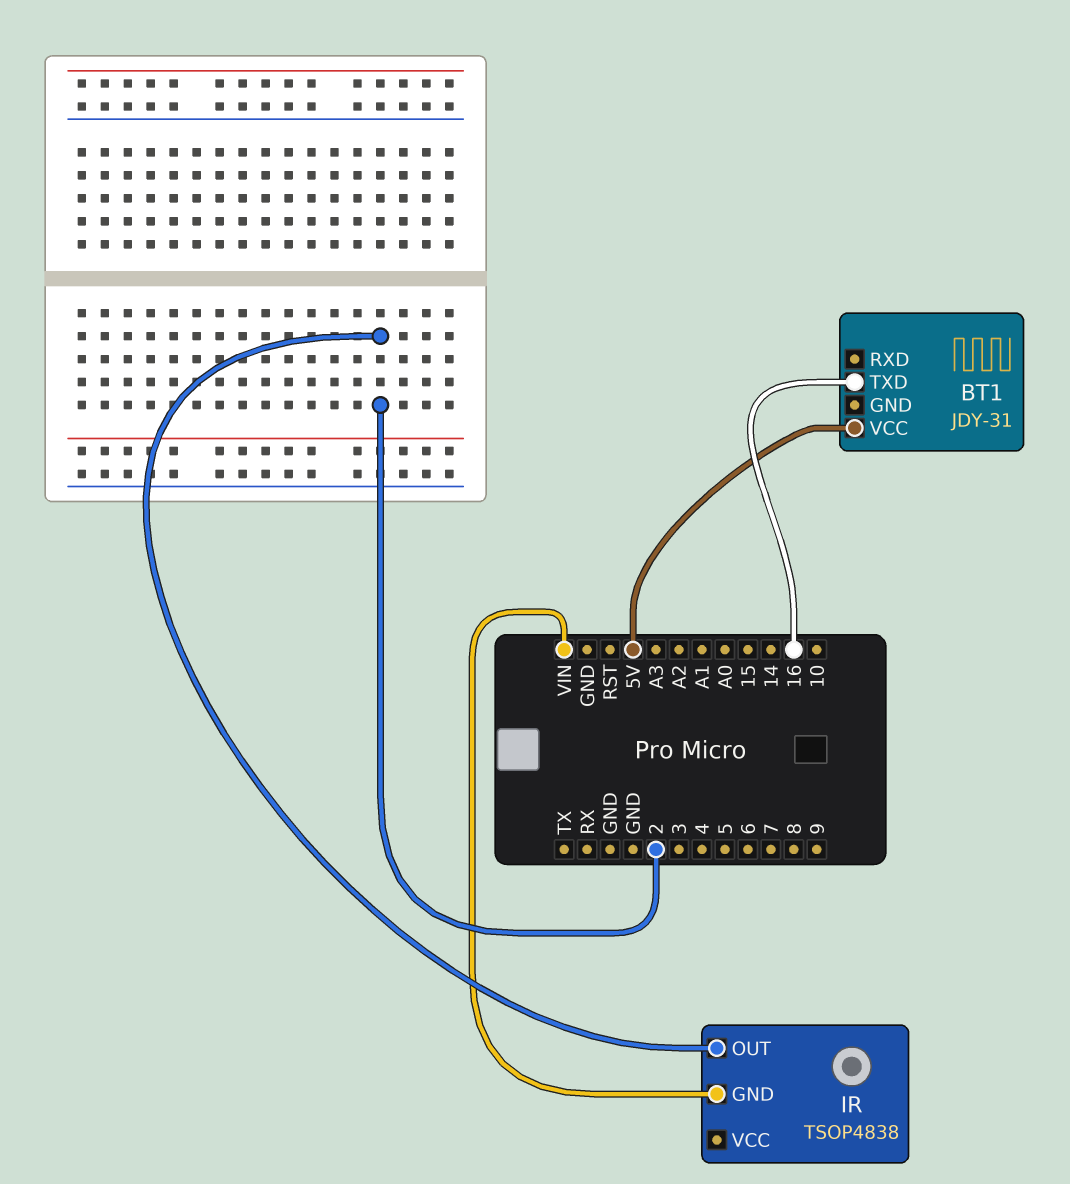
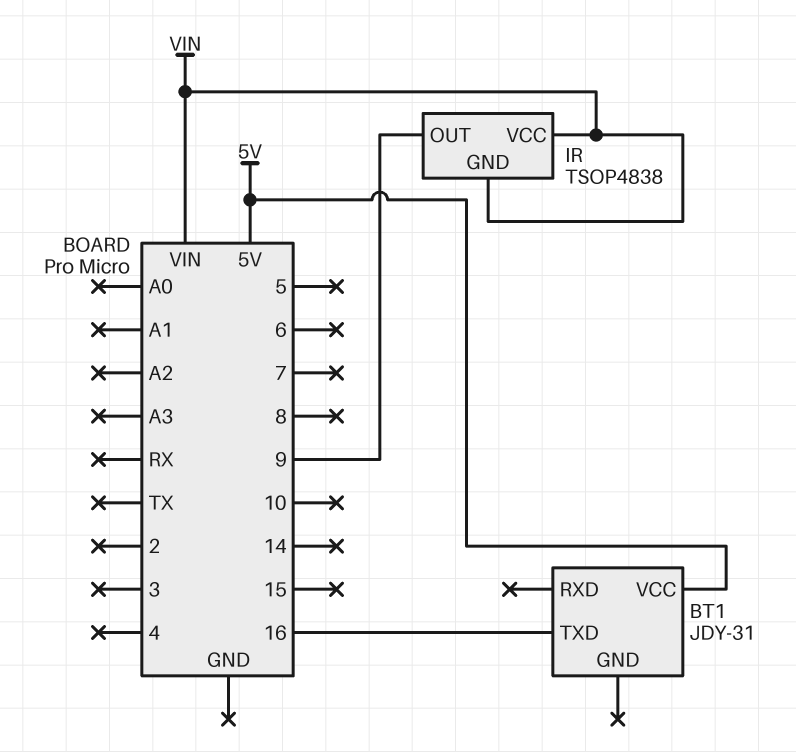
IR pin OUT: 2 -> 9
IR pin VCC: none -> VIN

